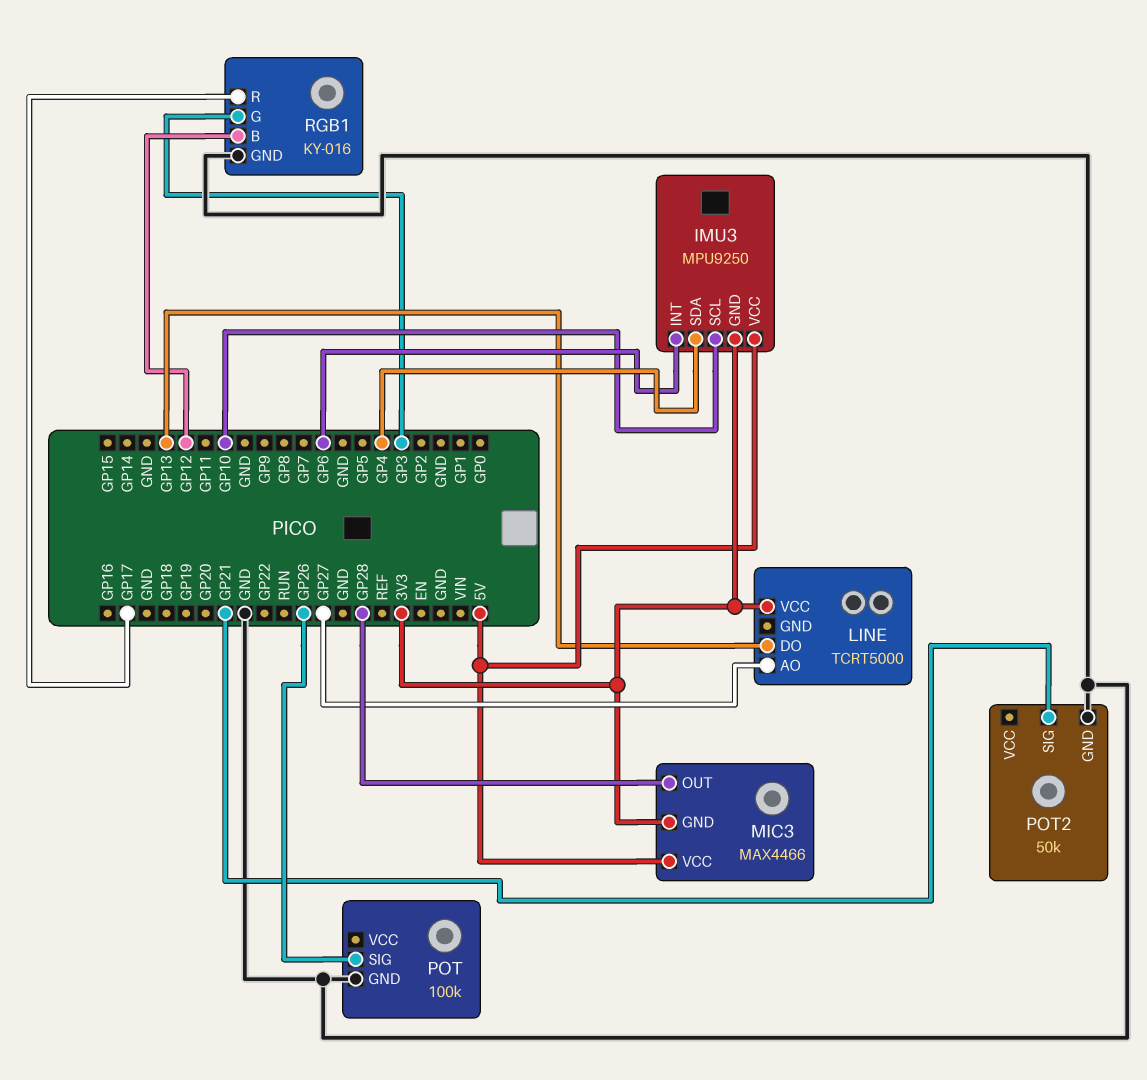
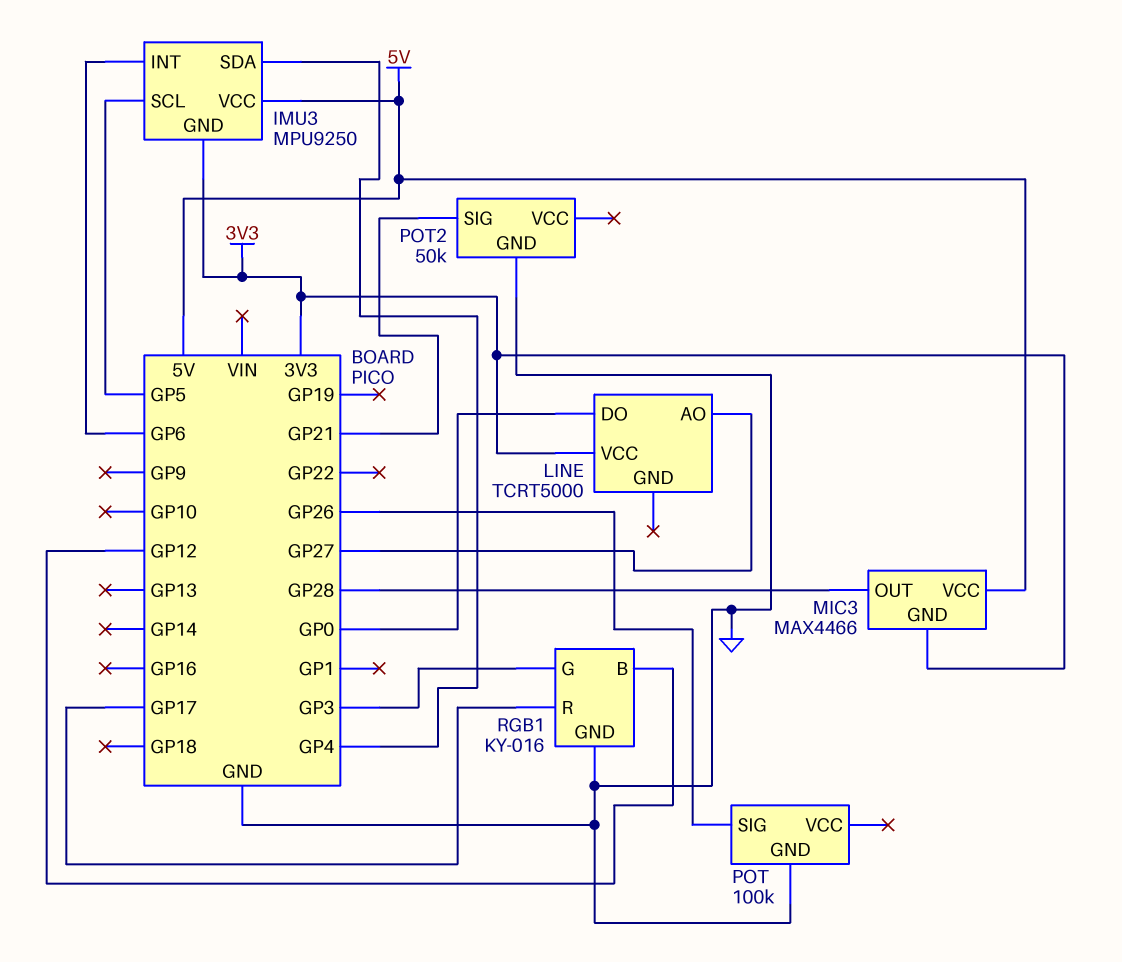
IMU3 pin SCL: GP10 -> GP5
LINE pin DO: GP13 -> GP0

